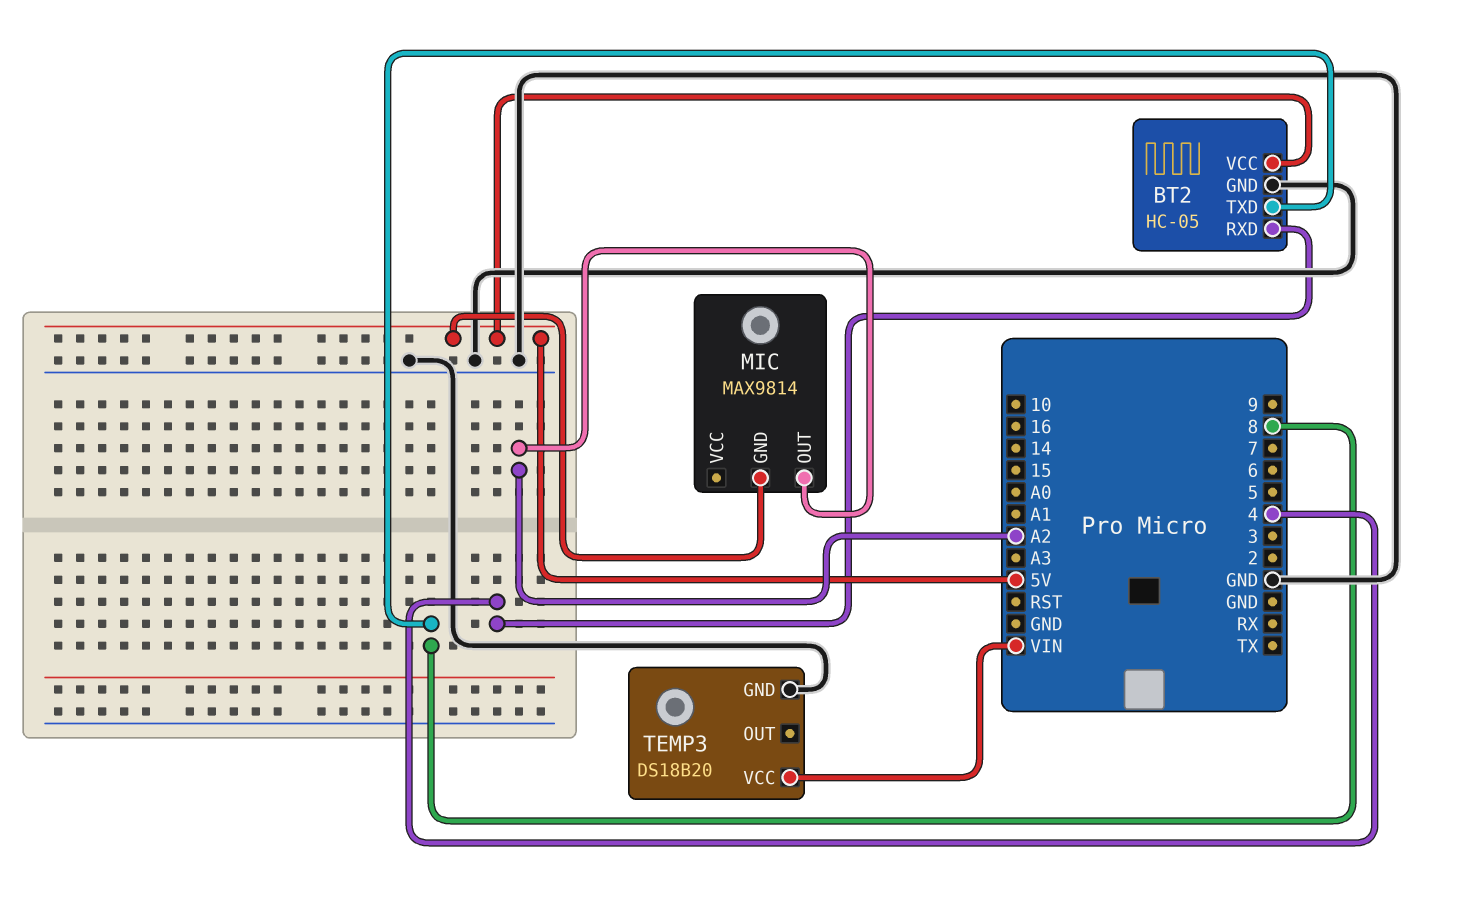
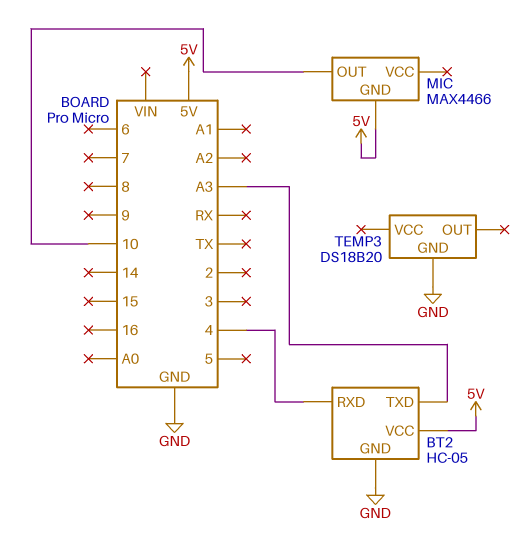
BT2 pin TXD: 8 -> A3
MIC: MAX9814 -> MAX4466
MIC pin OUT: A2 -> 10
TEMP3 pin VCC: VIN -> none

